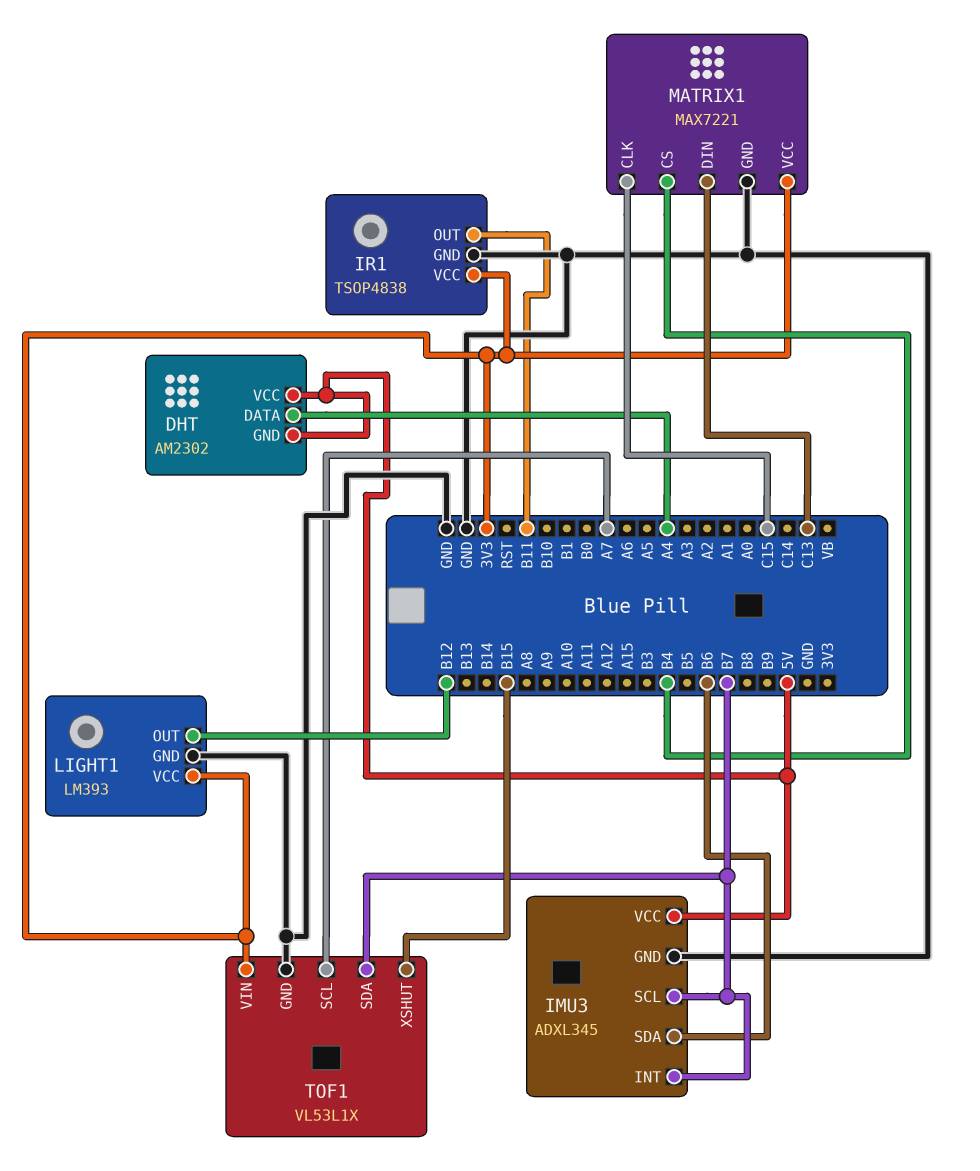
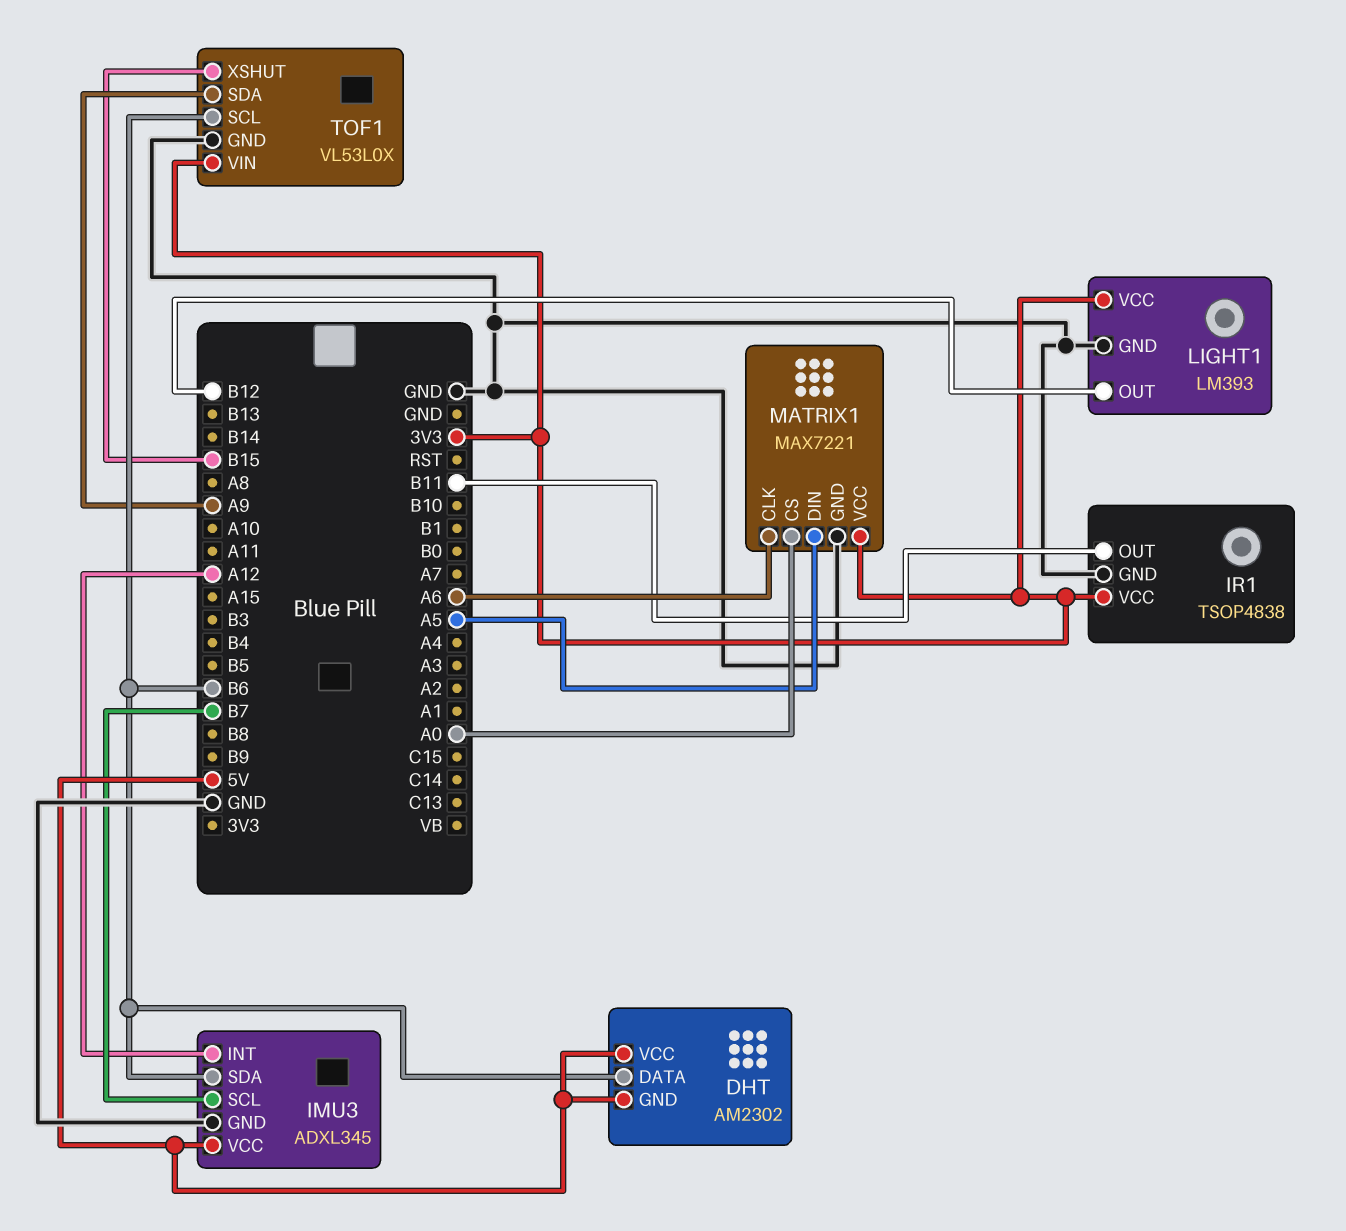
DHT pin DATA: A4 -> B6
IMU3 pin INT: B7 -> A12
MATRIX1 pin CLK: C15 -> A6
MATRIX1 pin CS: B4 -> A0
MATRIX1 pin DIN: C13 -> A5
TOF1: VL53L1X -> VL53L0X
TOF1 pin SCL: A7 -> B6
TOF1 pin SDA: B7 -> A9

